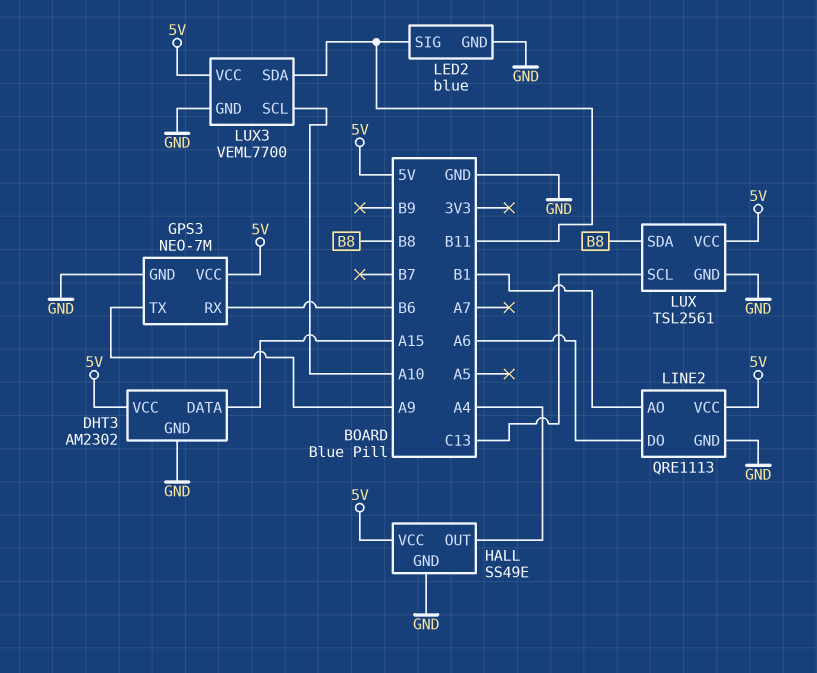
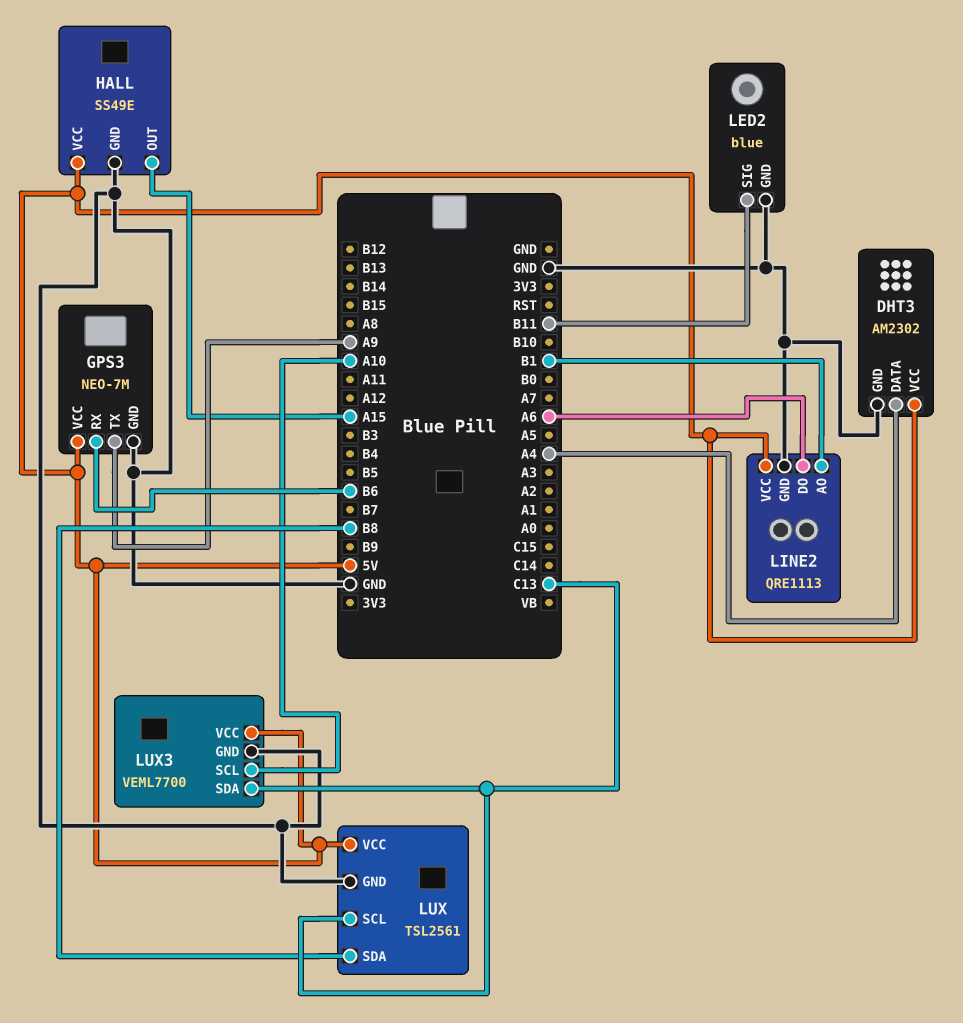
DHT3 pin DATA: A15 -> A4
HALL pin OUT: A4 -> A15
LUX3 pin SDA: B11 -> C13

